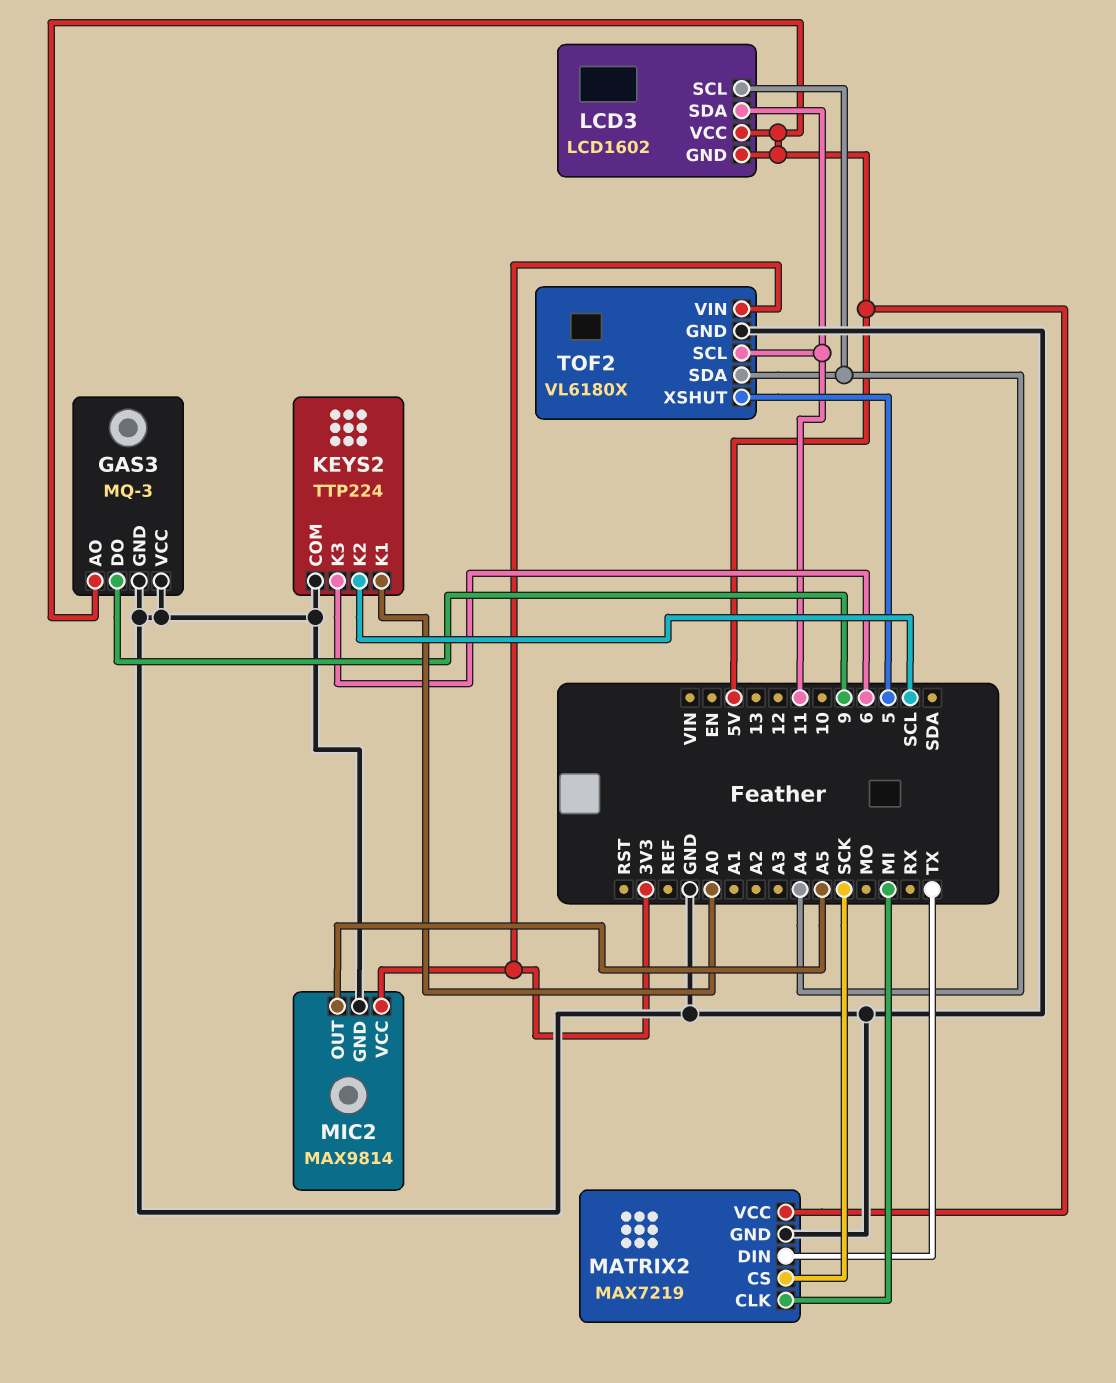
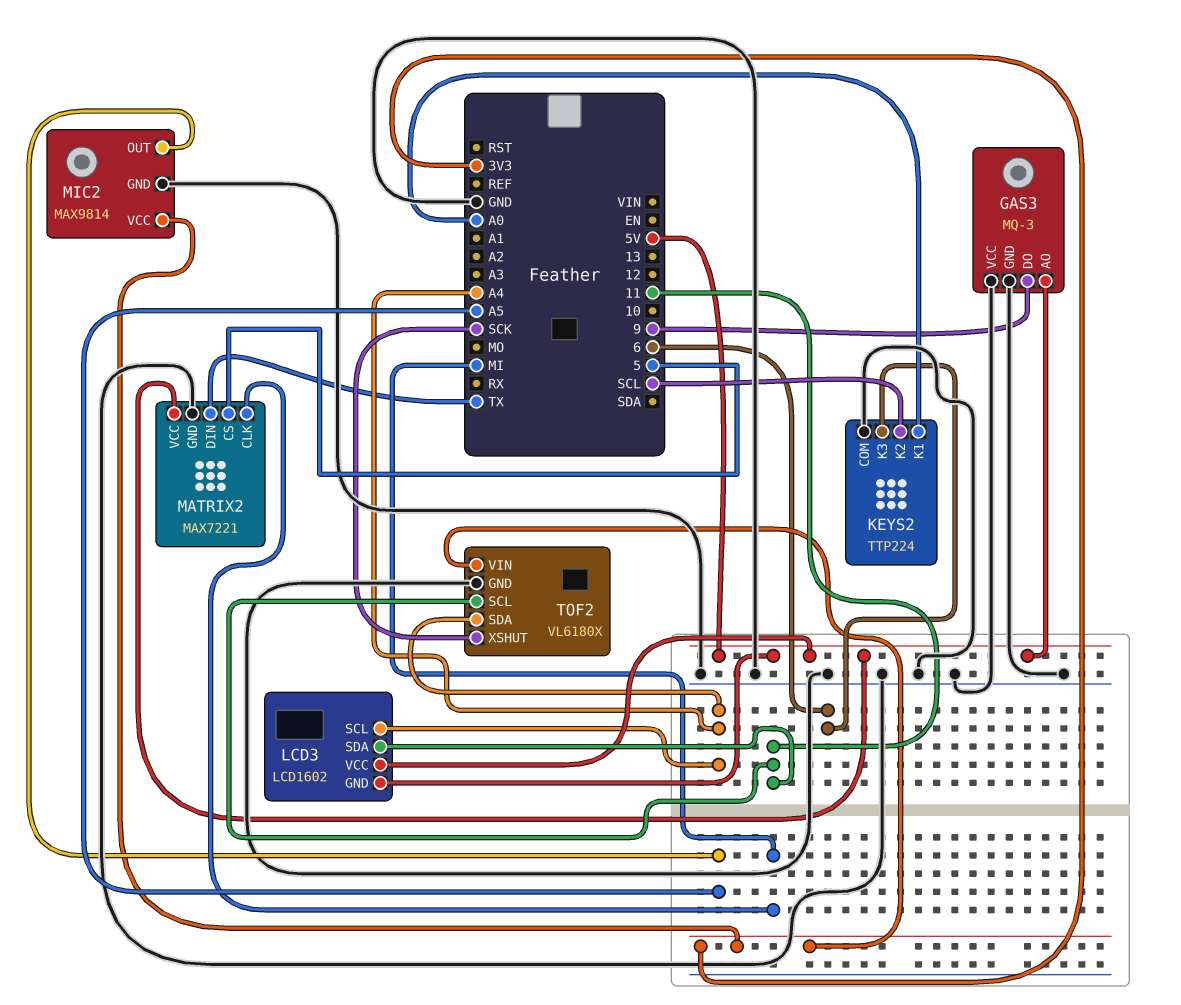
MATRIX2: MAX7219 -> MAX7221
MATRIX2 pin CS: SCK -> 5
TOF2 pin XSHUT: 5 -> SCK

